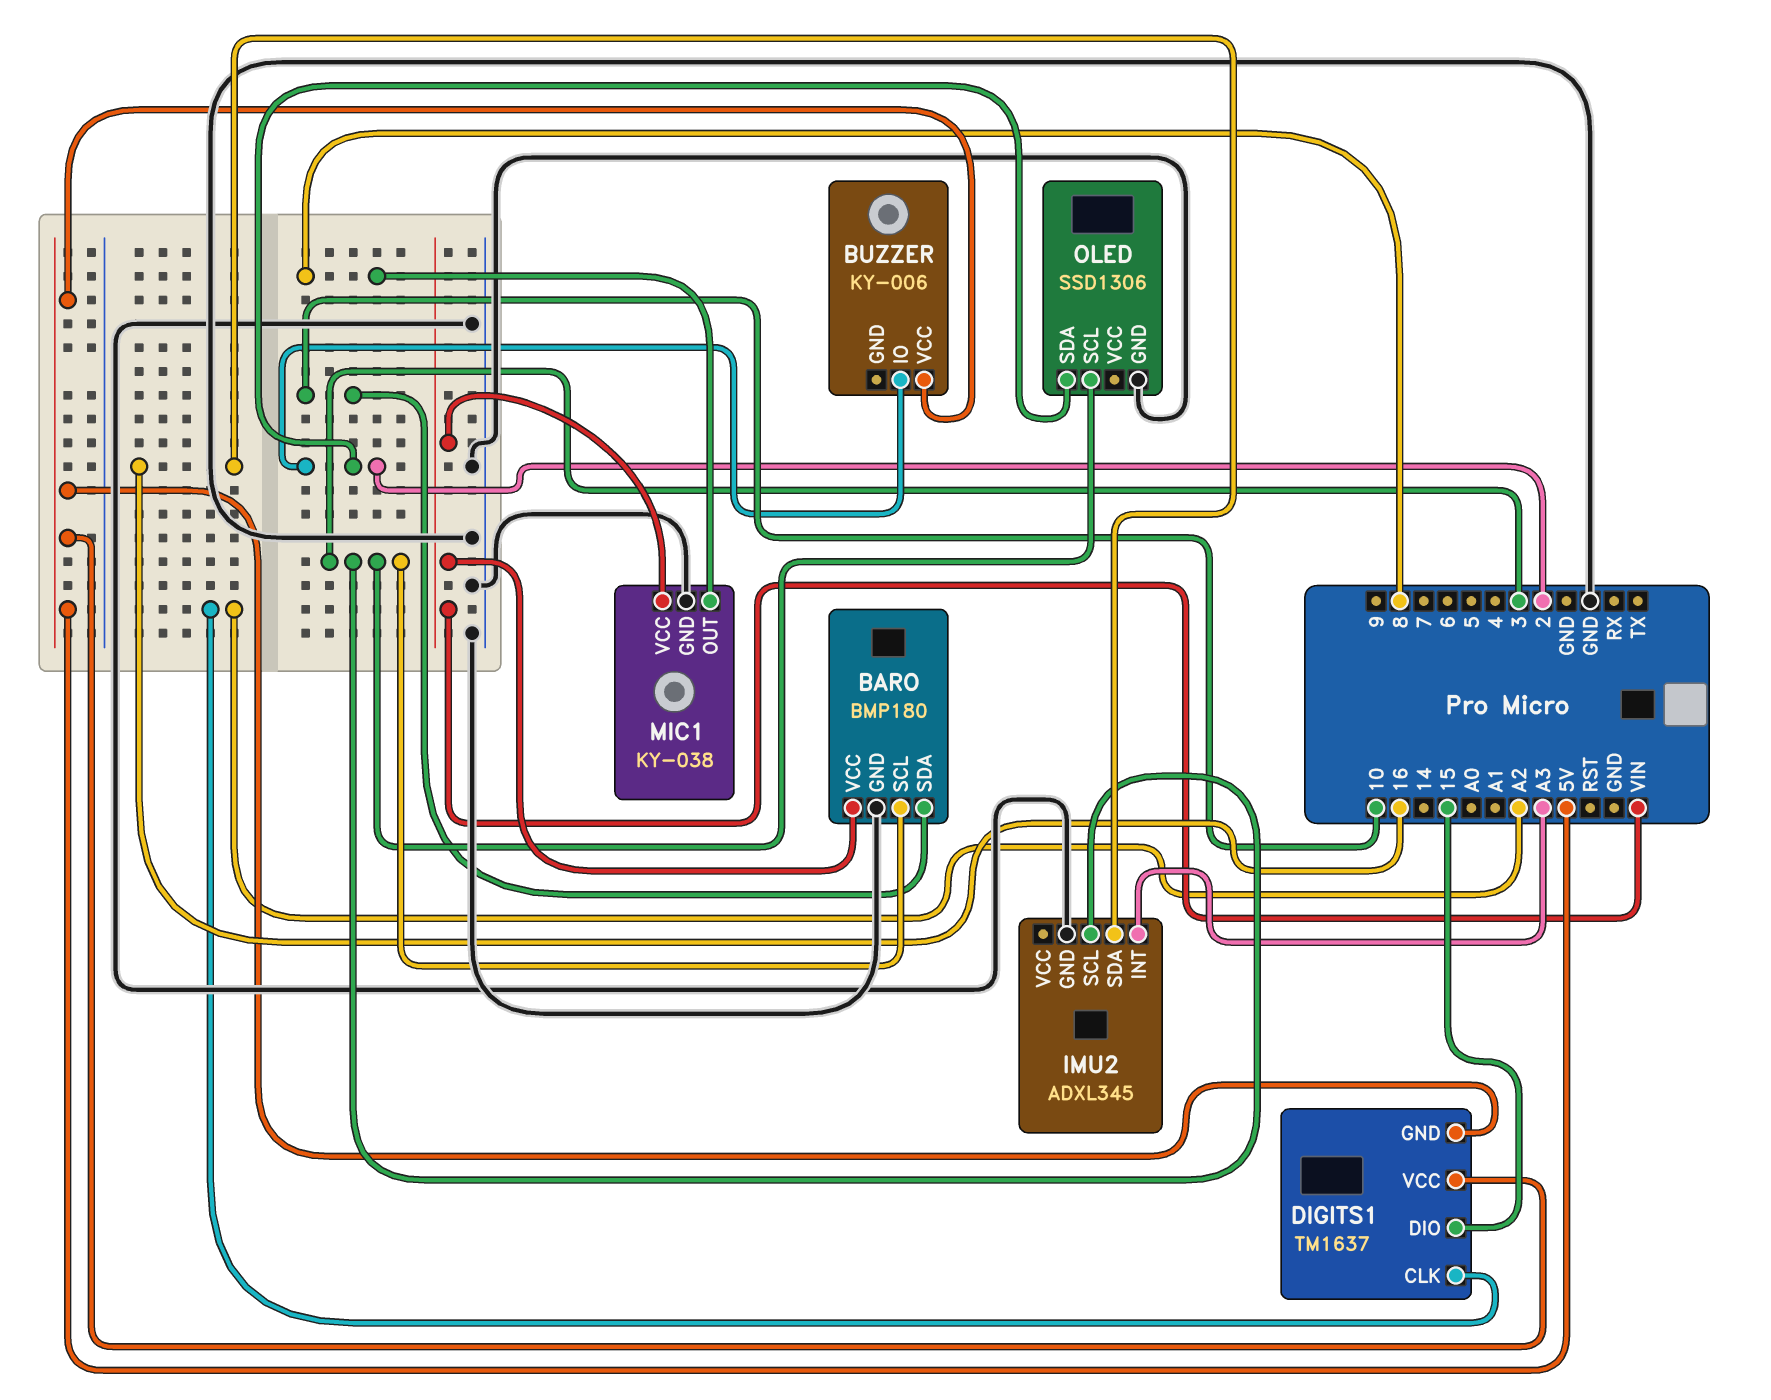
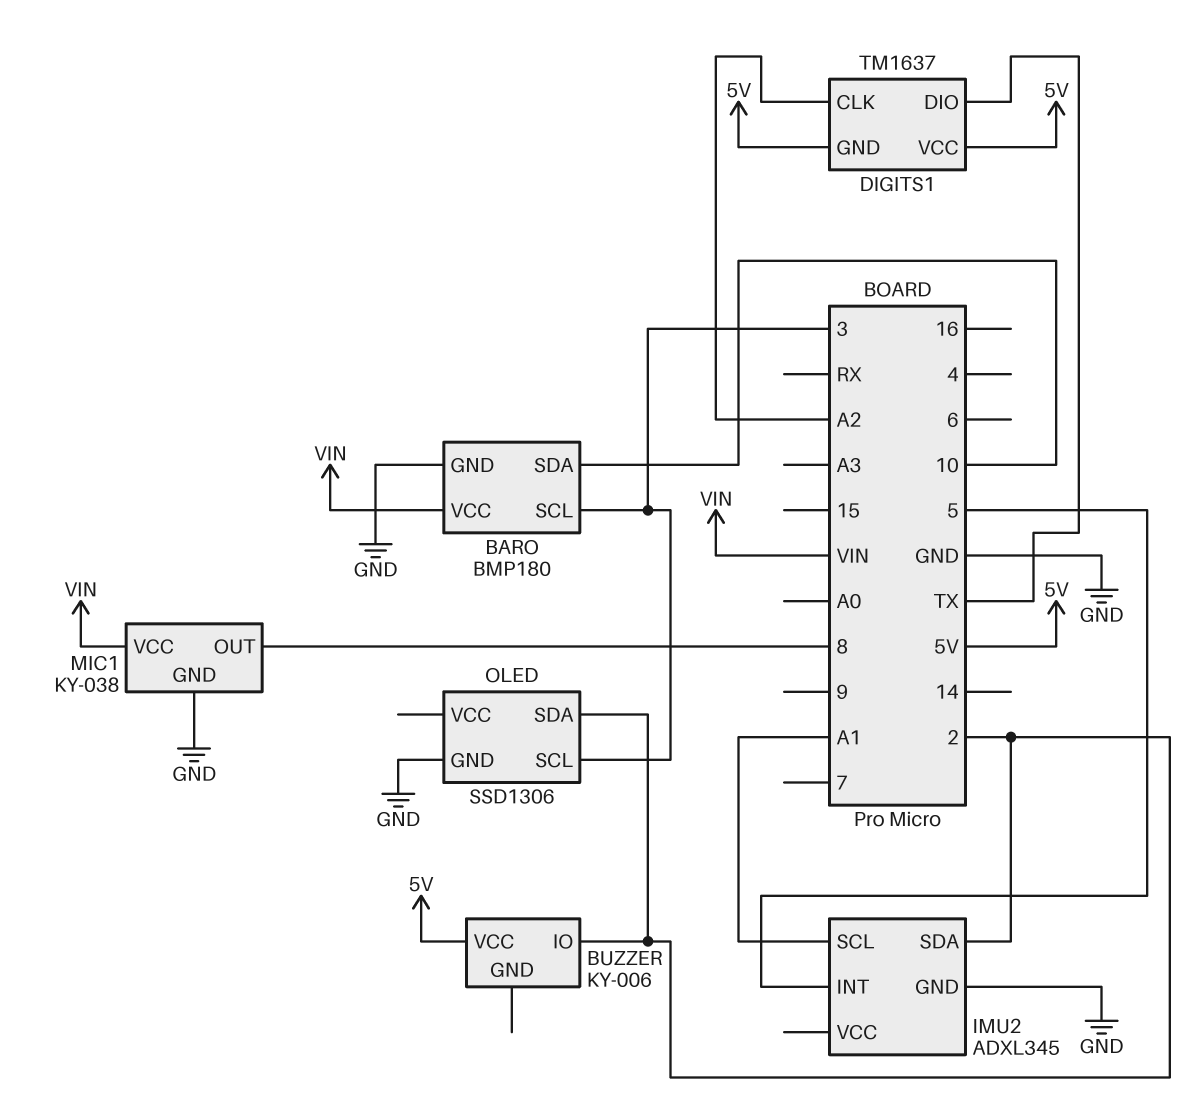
DIGITS1 pin DIO: 15 -> TX
IMU2 pin INT: A3 -> 5
IMU2 pin SCL: 3 -> A1
IMU2 pin SDA: 16 -> 2

